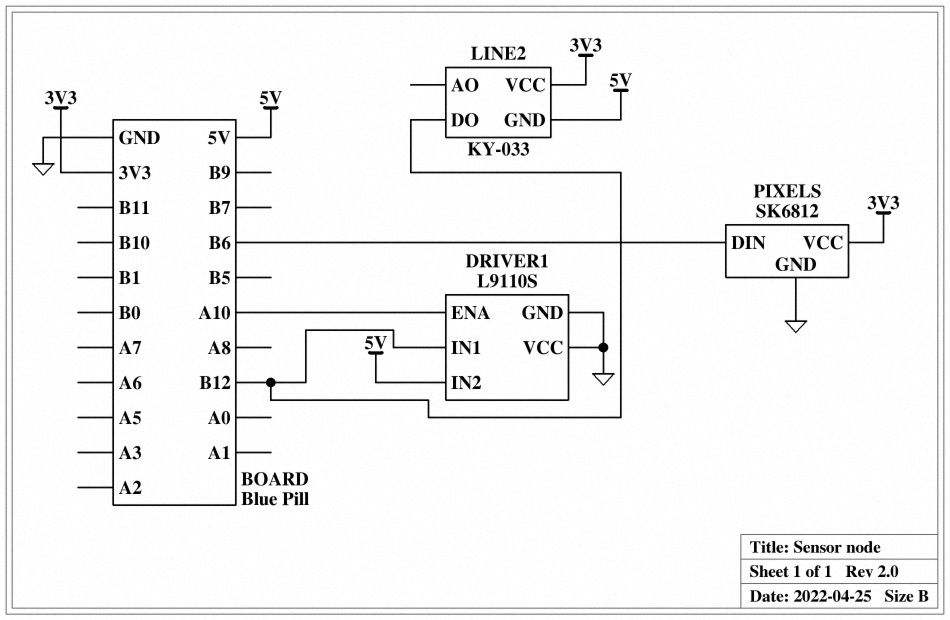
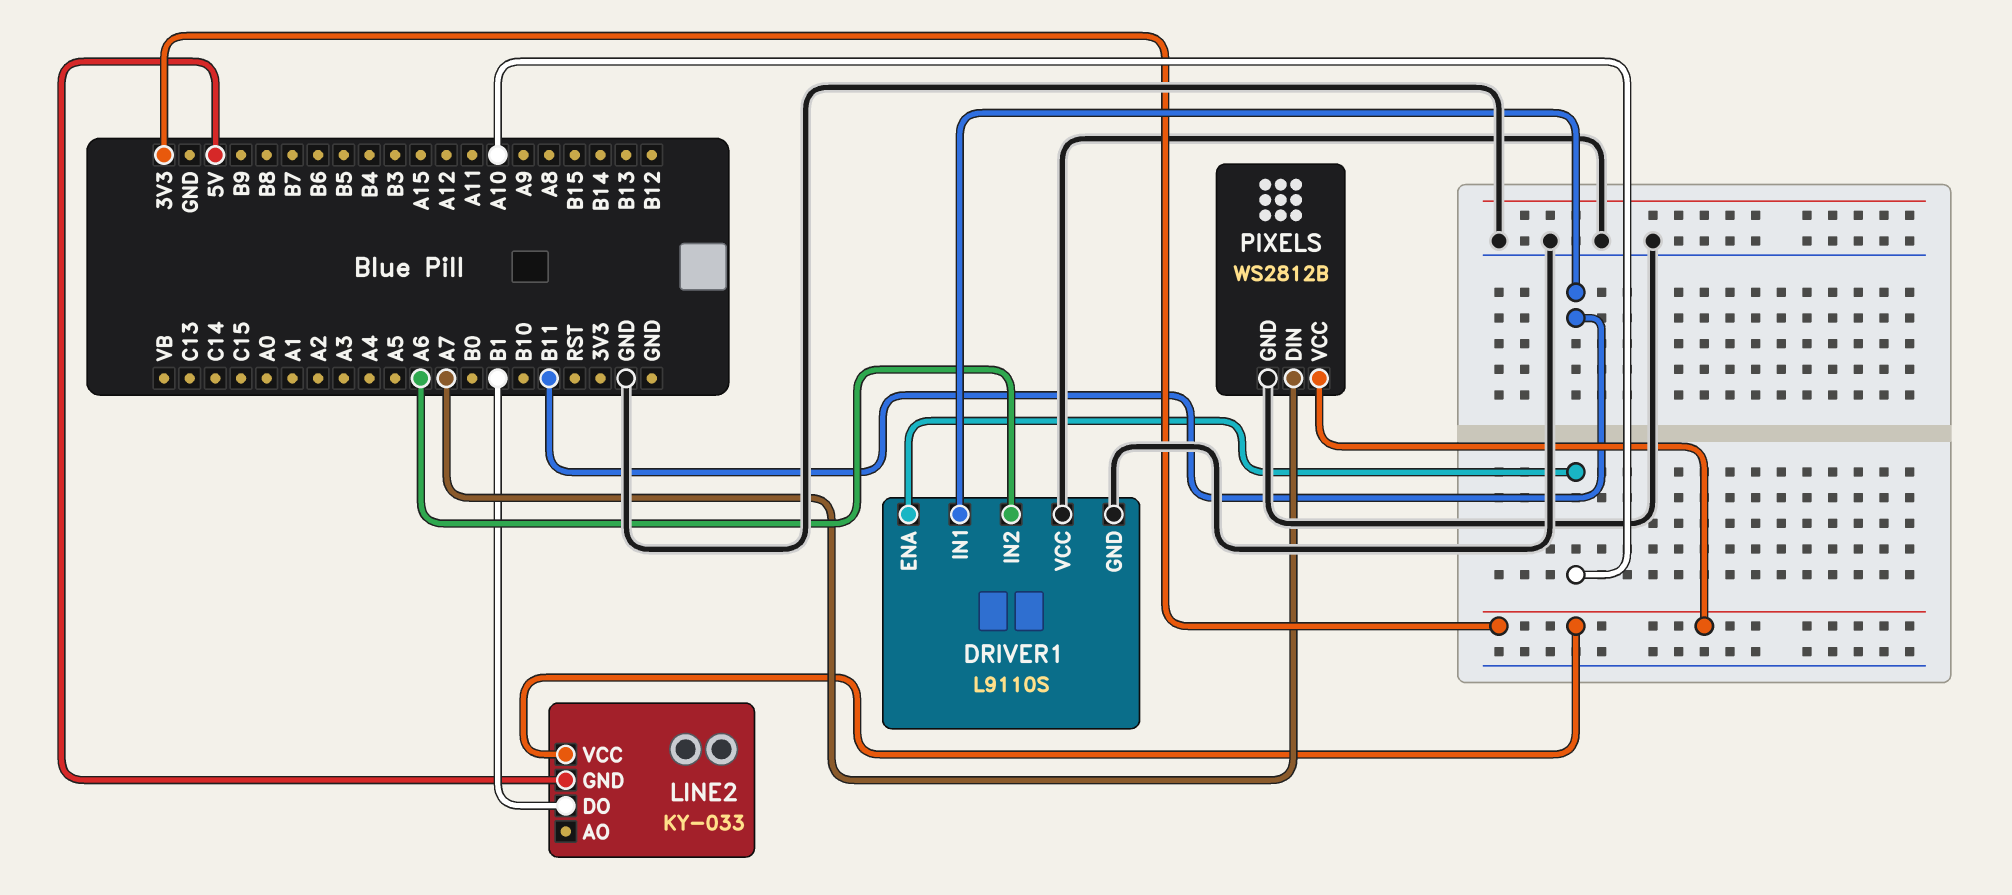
DRIVER1 pin IN1: B12 -> B11
DRIVER1 pin IN2: 5V -> A6
LINE2 pin DO: B12 -> B1
PIXELS: SK6812 -> WS2812B
PIXELS pin DIN: B6 -> A7

